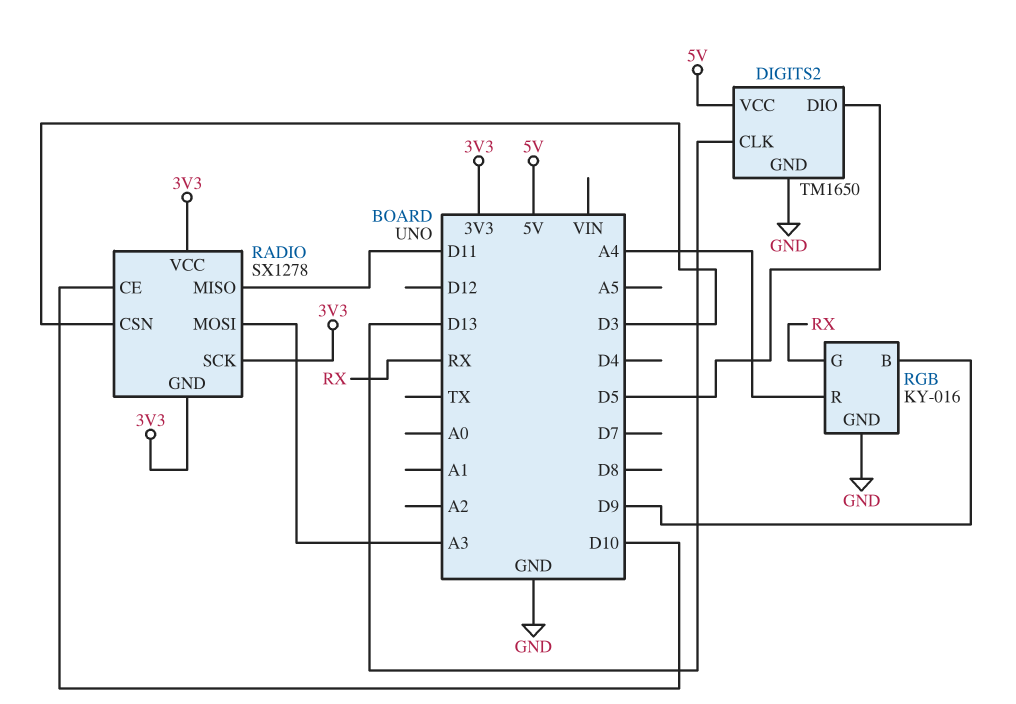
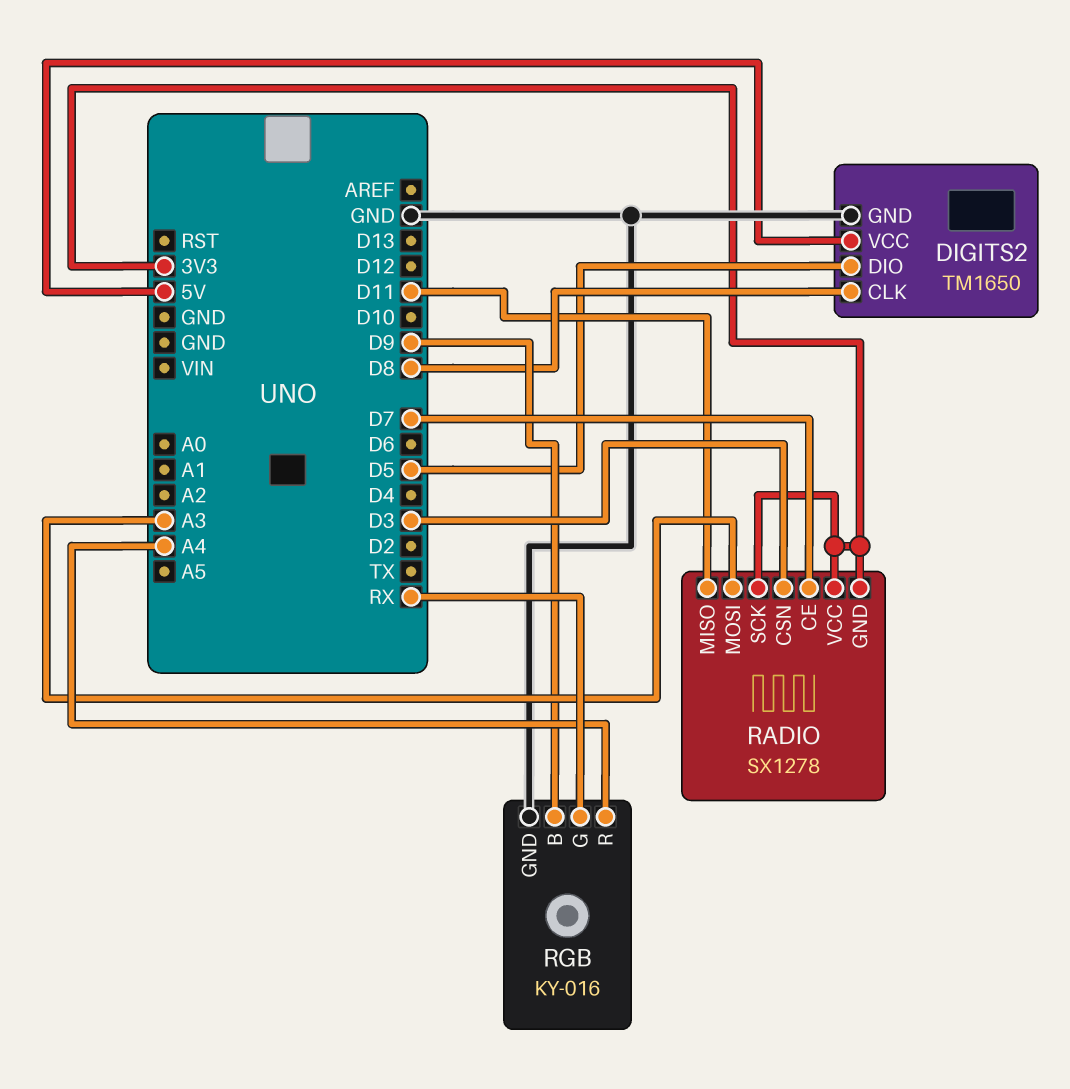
DIGITS2 pin CLK: D13 -> D8
RADIO pin CE: D10 -> D7

